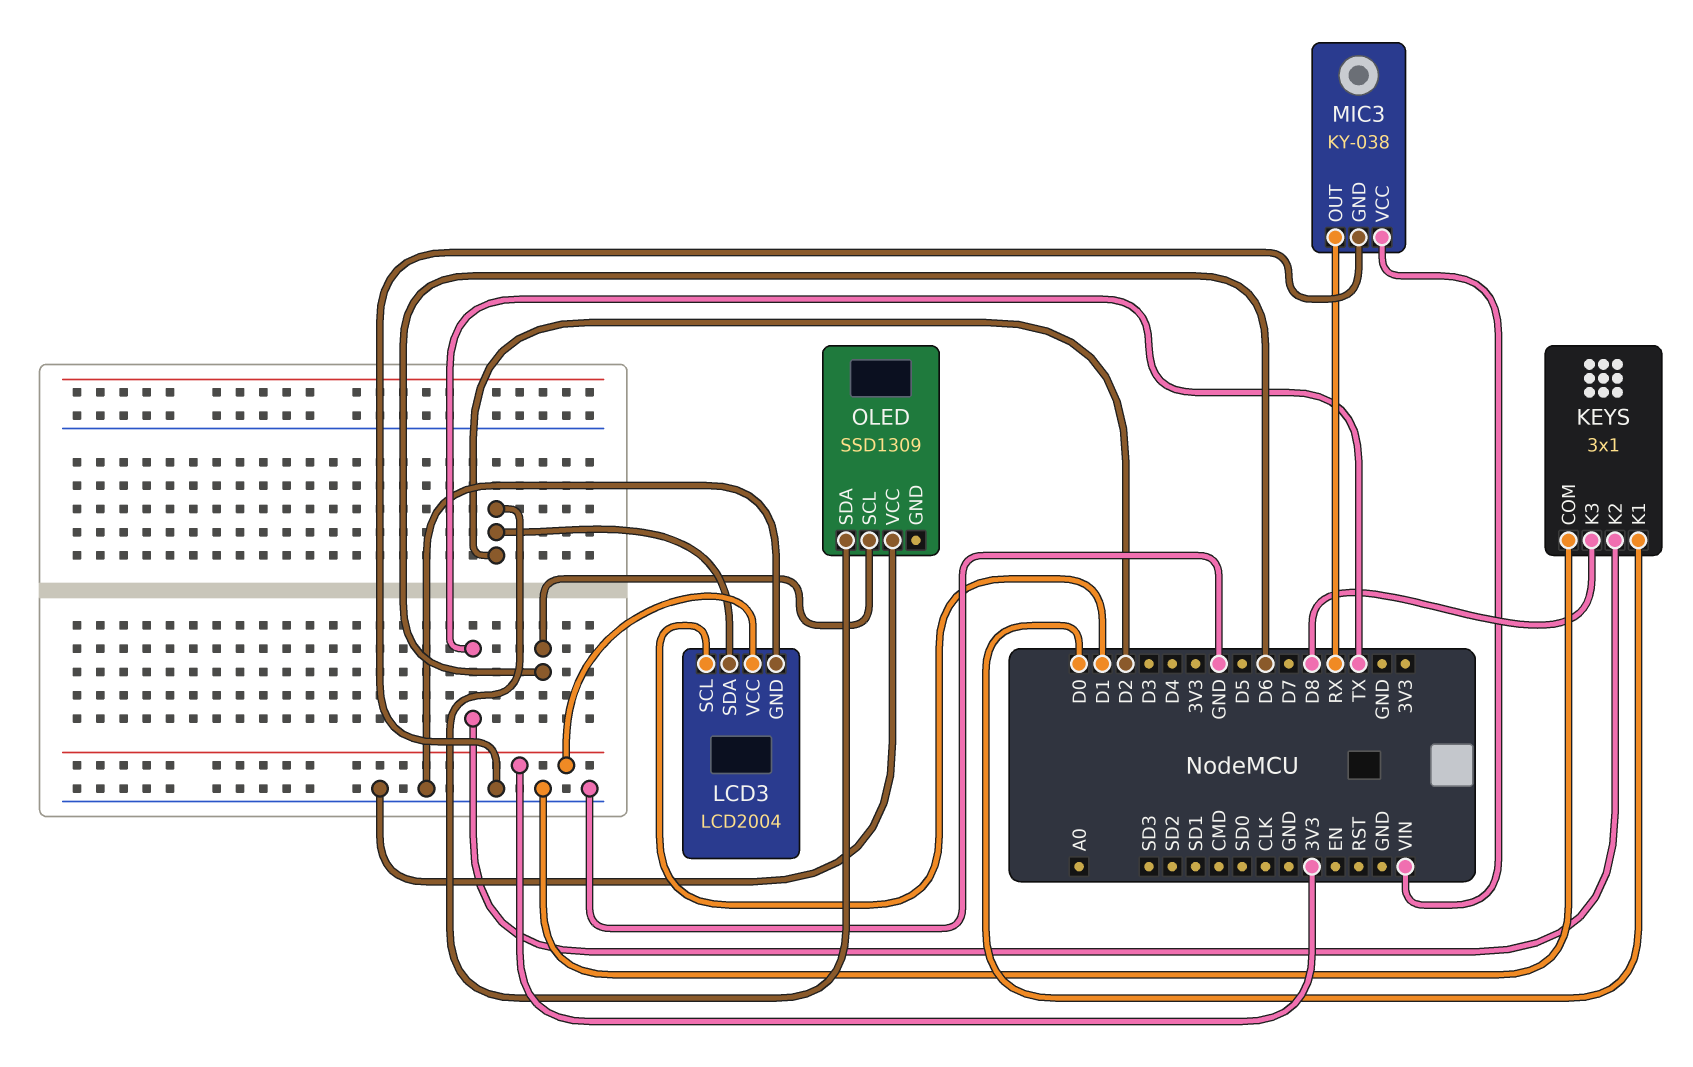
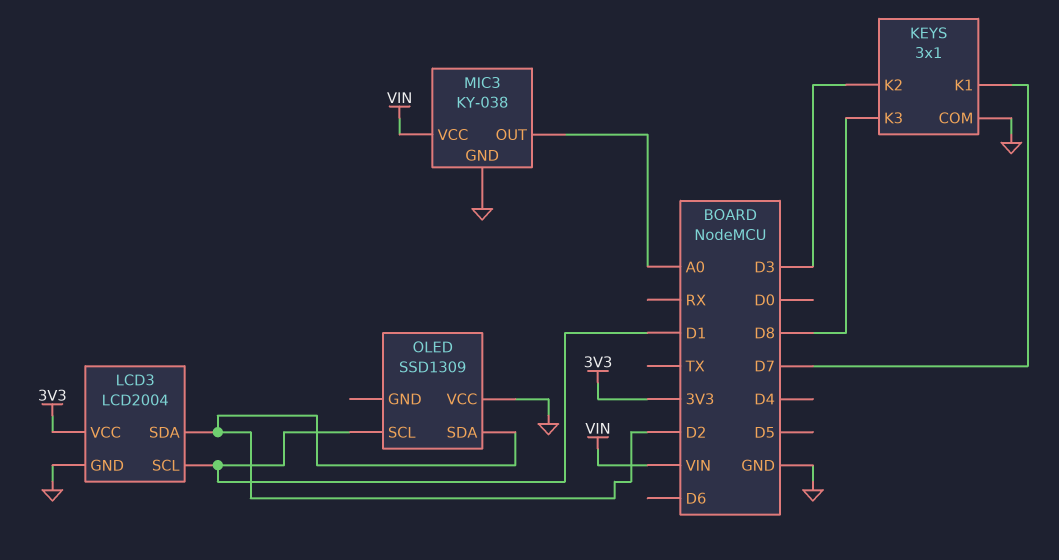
KEYS pin K1: D0 -> D7
KEYS pin K2: TX -> D3
MIC3 pin OUT: RX -> A0
OLED pin SCL: D6 -> D1

